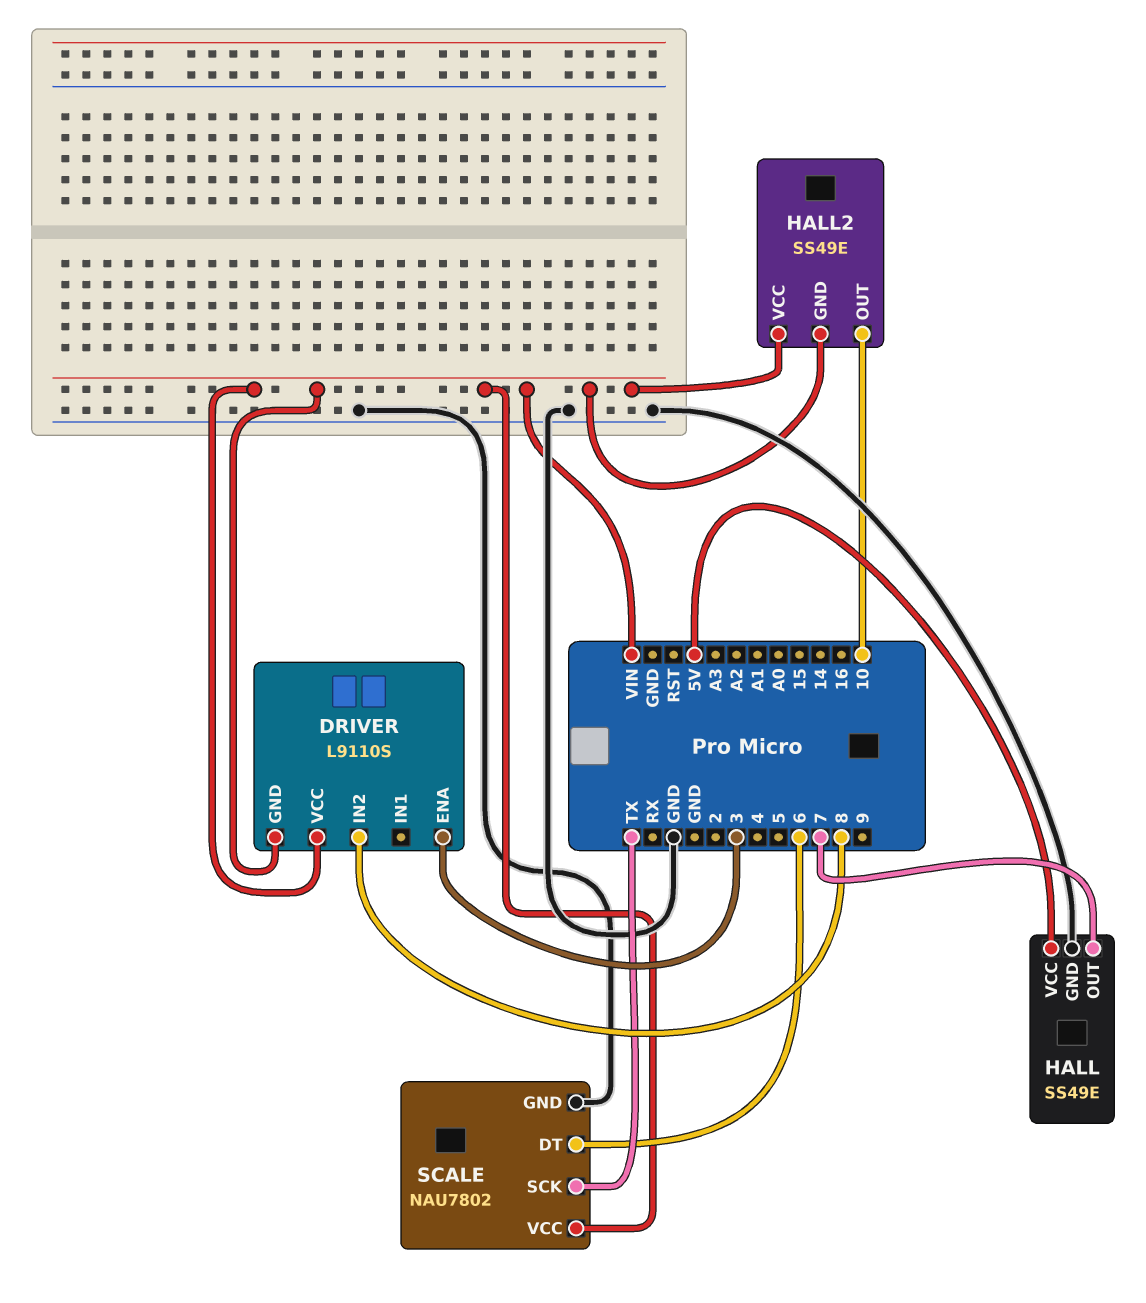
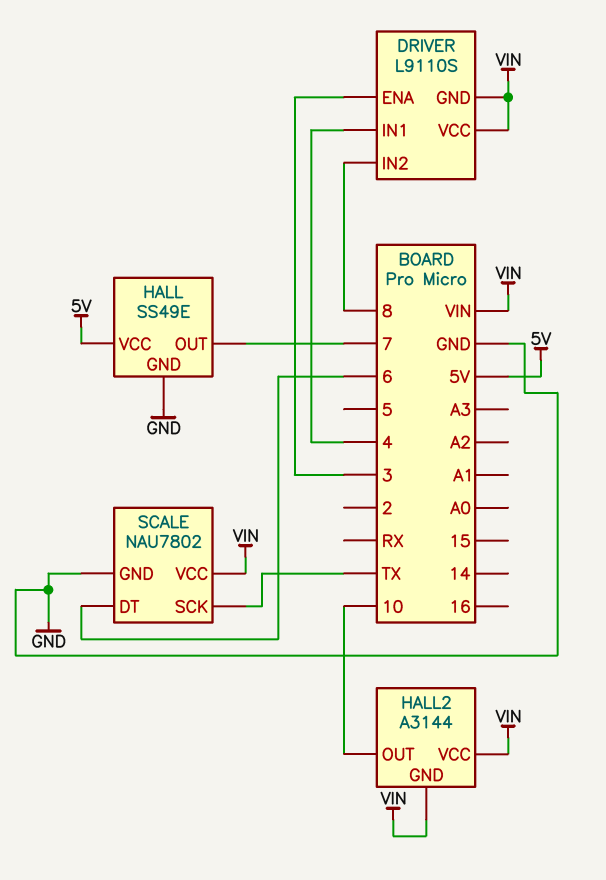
DRIVER pin IN1: none -> 4
HALL2: SS49E -> A3144

